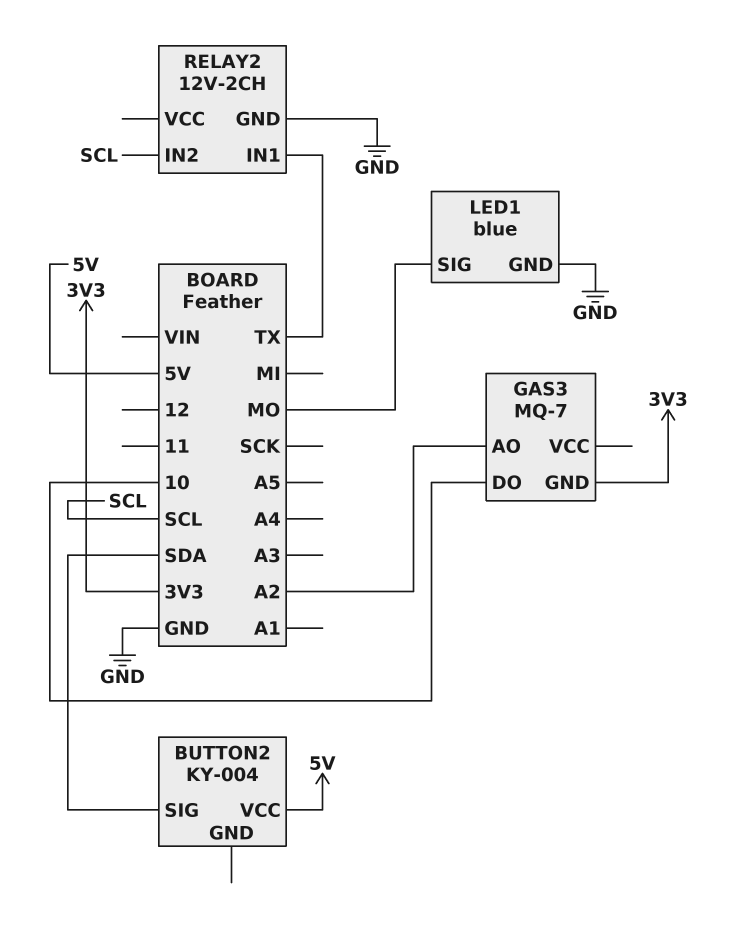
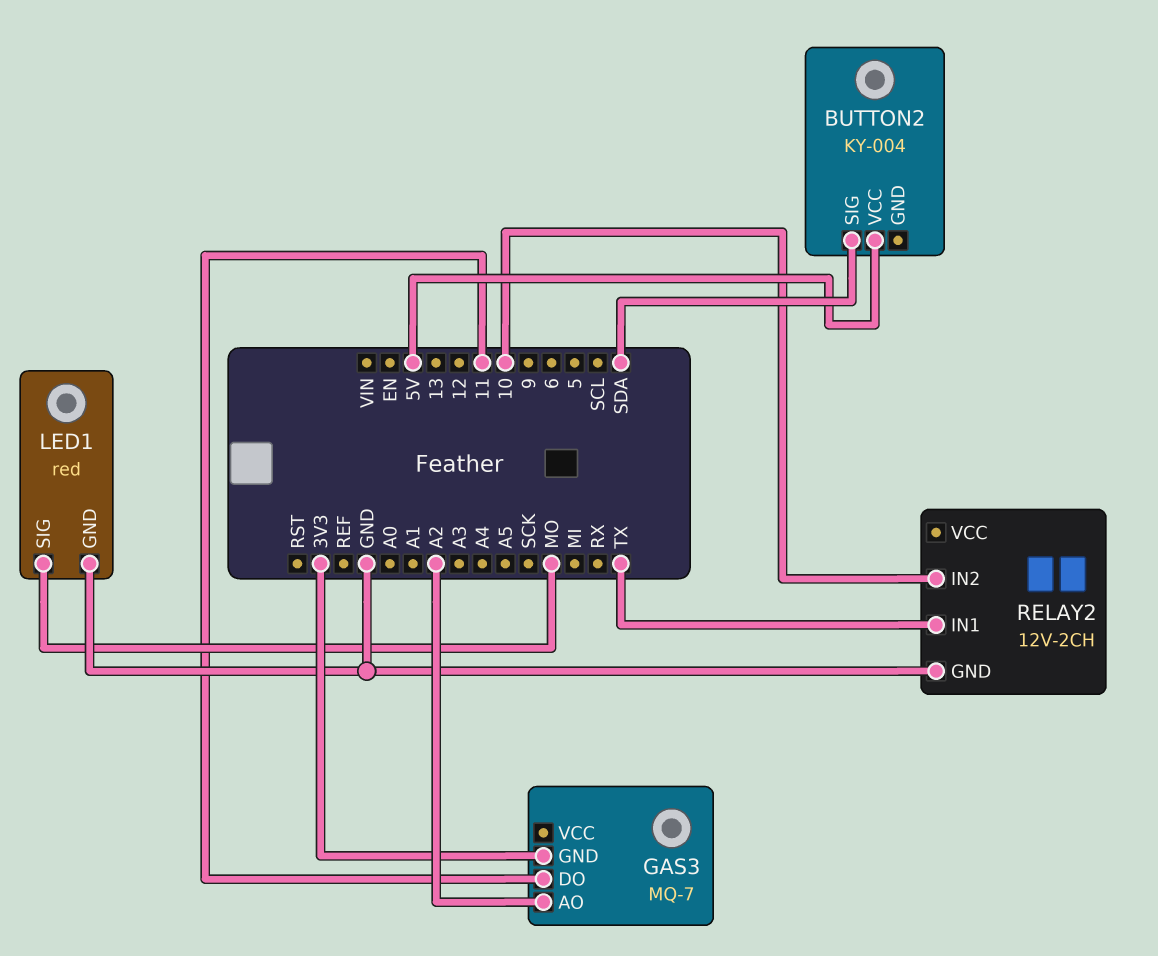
GAS3 pin DO: 10 -> 11
LED1: blue -> red
RELAY2 pin IN2: SCL -> 10

